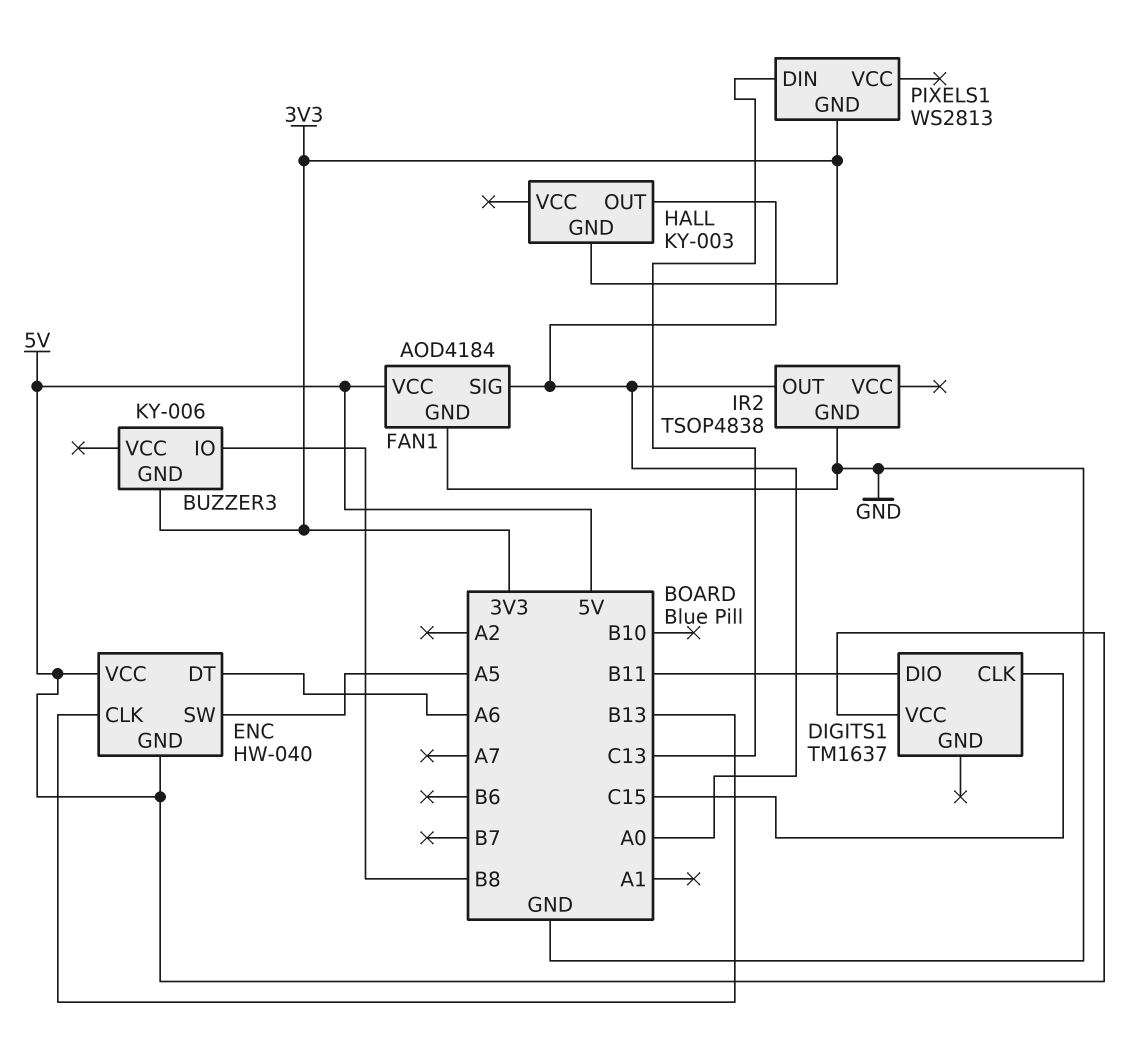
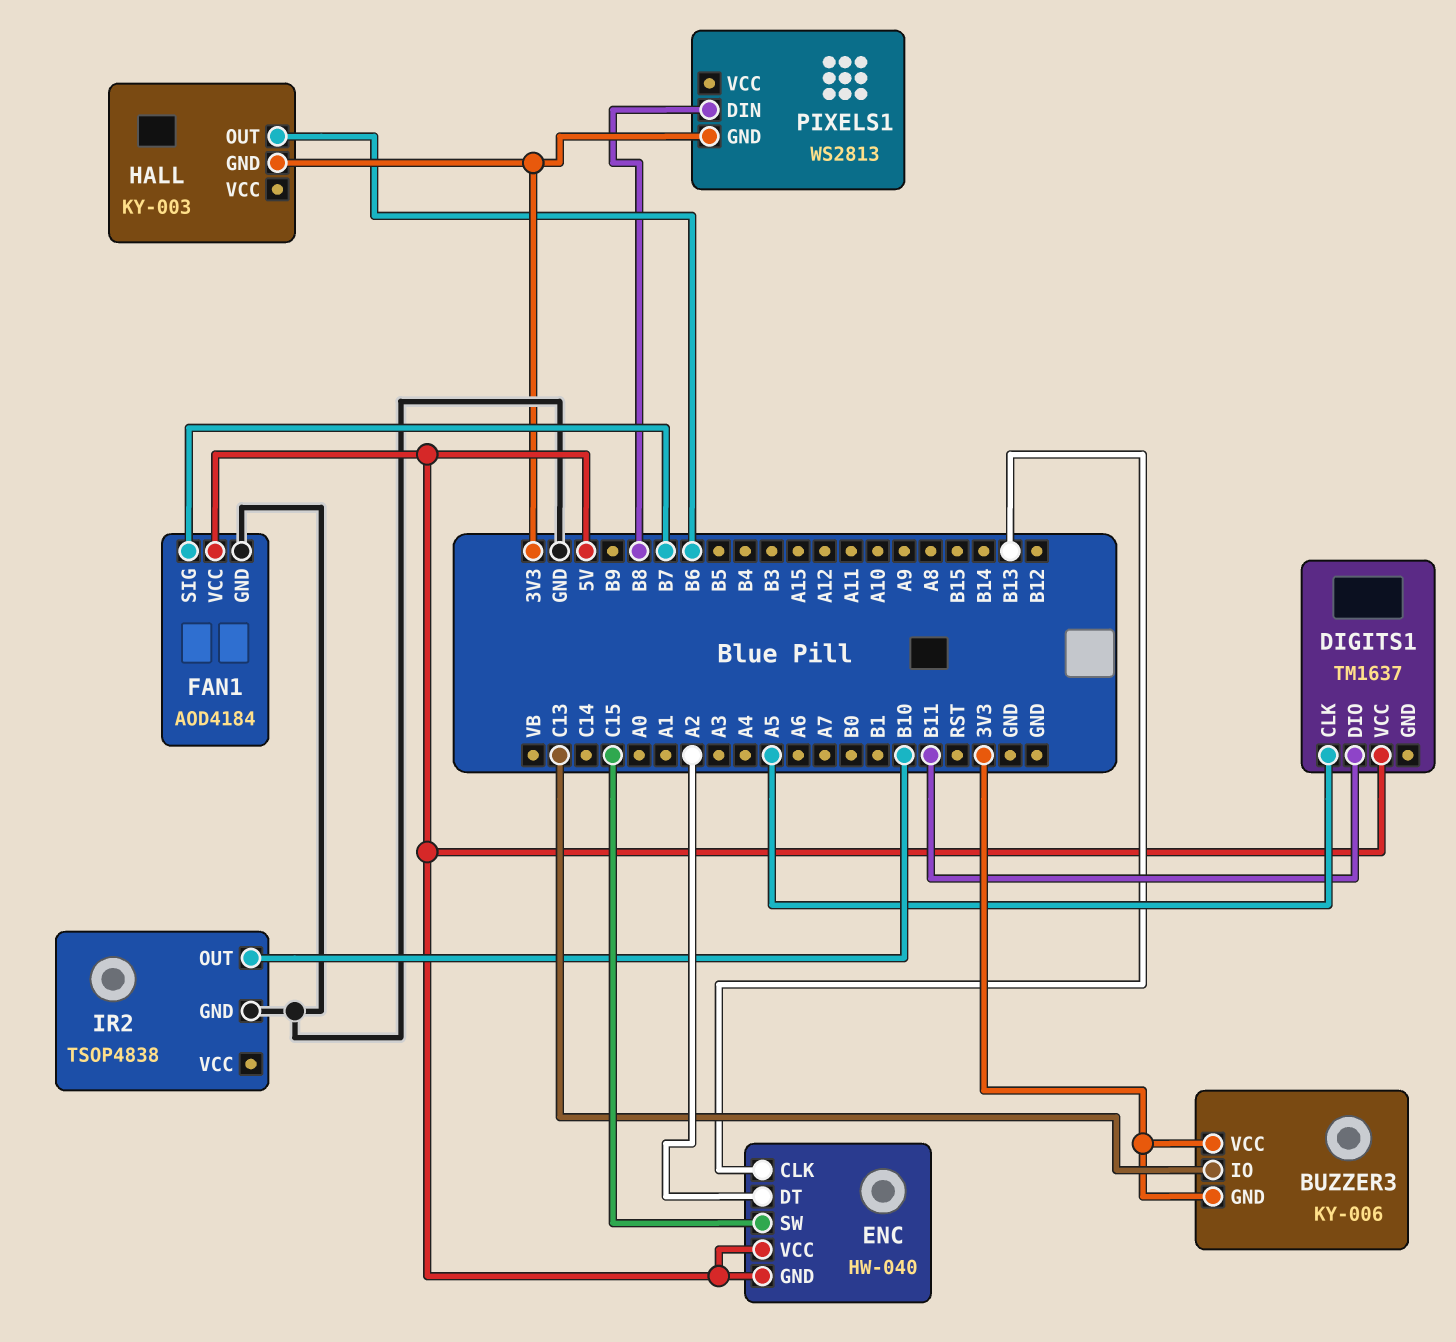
BUZZER3 pin IO: B8 -> C13
BUZZER3 pin VCC: none -> 3V3
DIGITS1 pin CLK: C15 -> A5
ENC pin DT: A6 -> A2
ENC pin SW: A5 -> C15
FAN1 pin SIG: A0 -> B7
HALL pin OUT: A0 -> B6
IR2 pin OUT: A0 -> B10
PIXELS1 pin DIN: C13 -> B8

